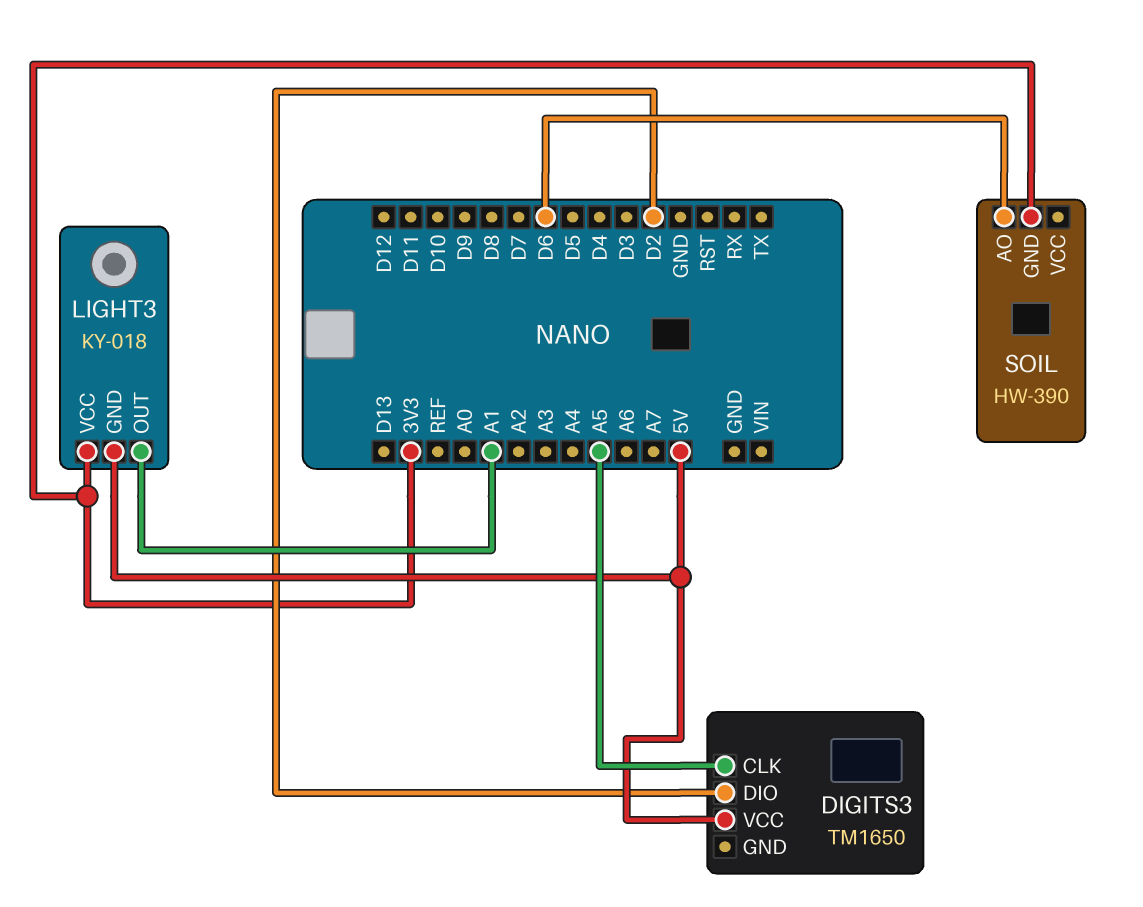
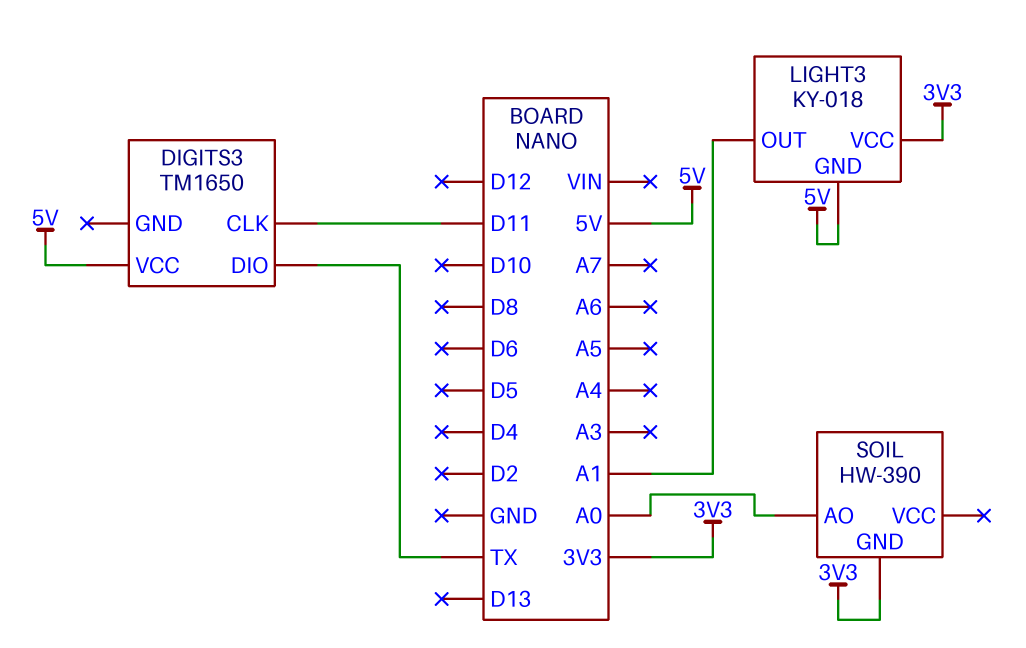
DIGITS3 pin CLK: A5 -> D11
DIGITS3 pin DIO: D2 -> TX
SOIL pin AO: D6 -> A0

